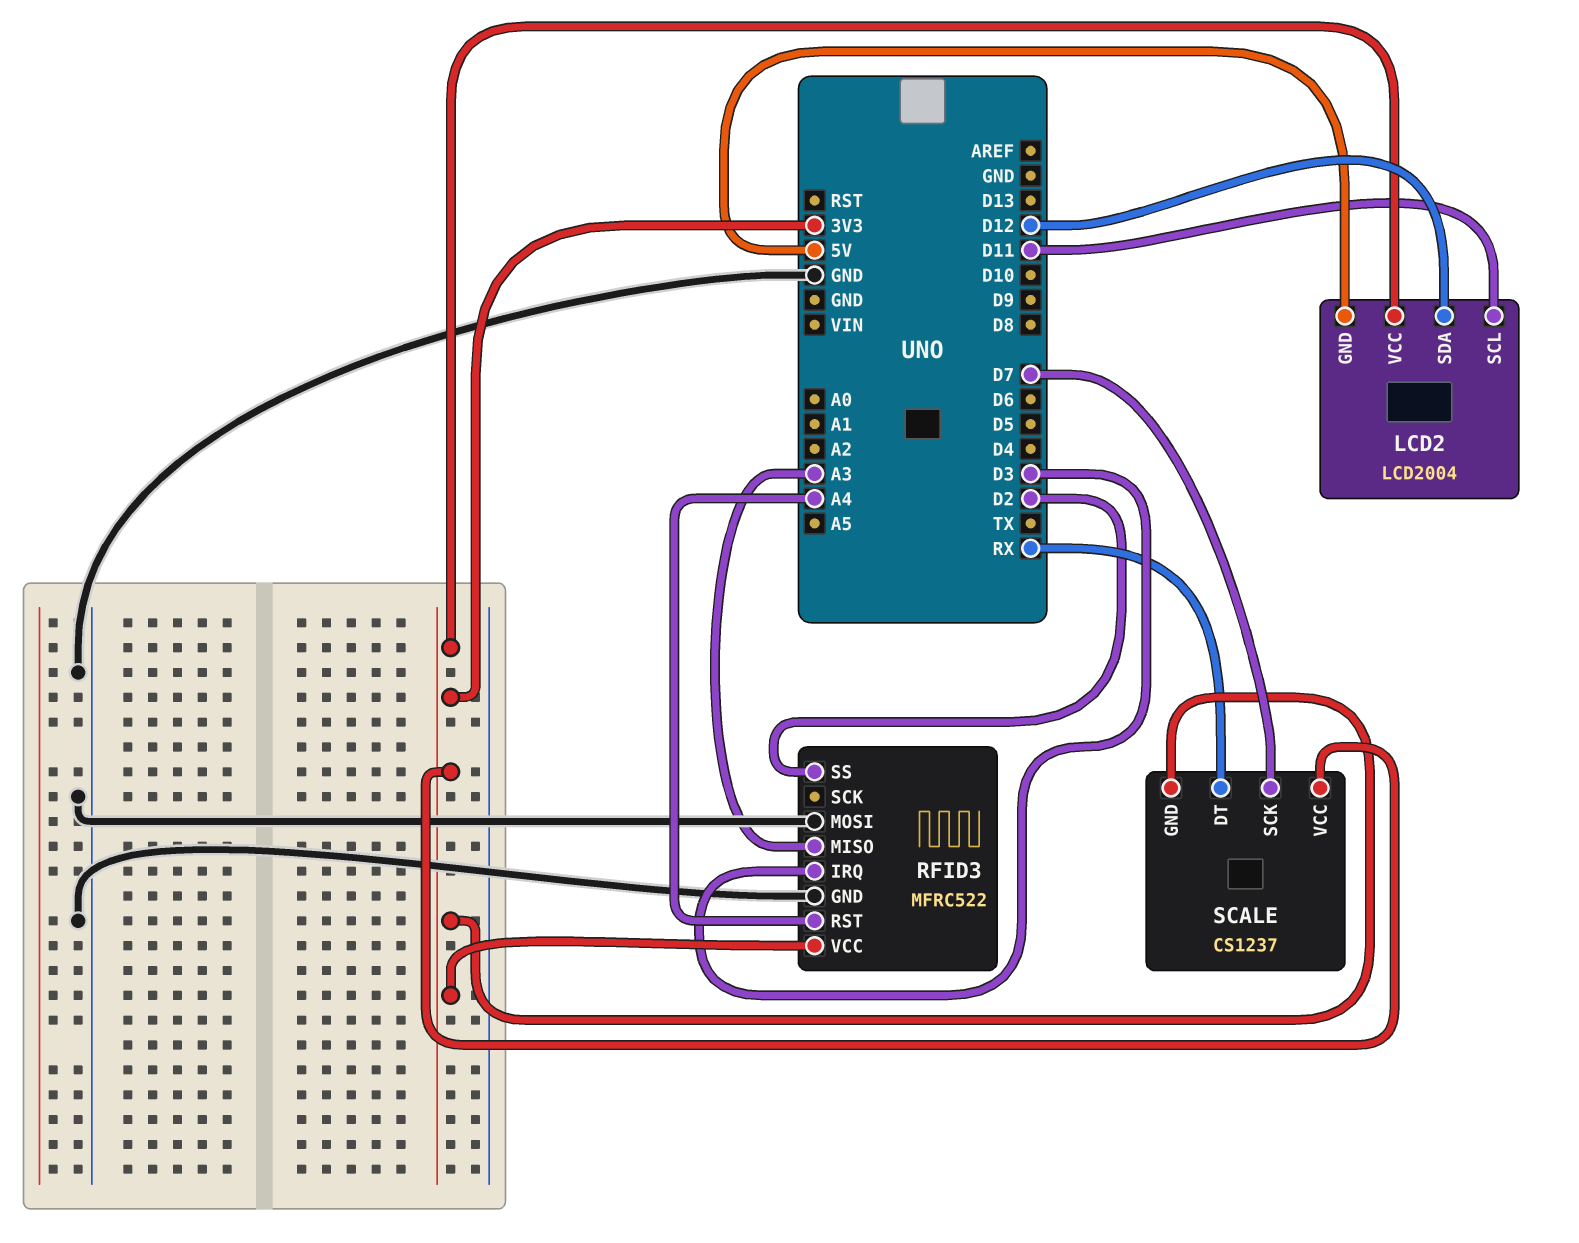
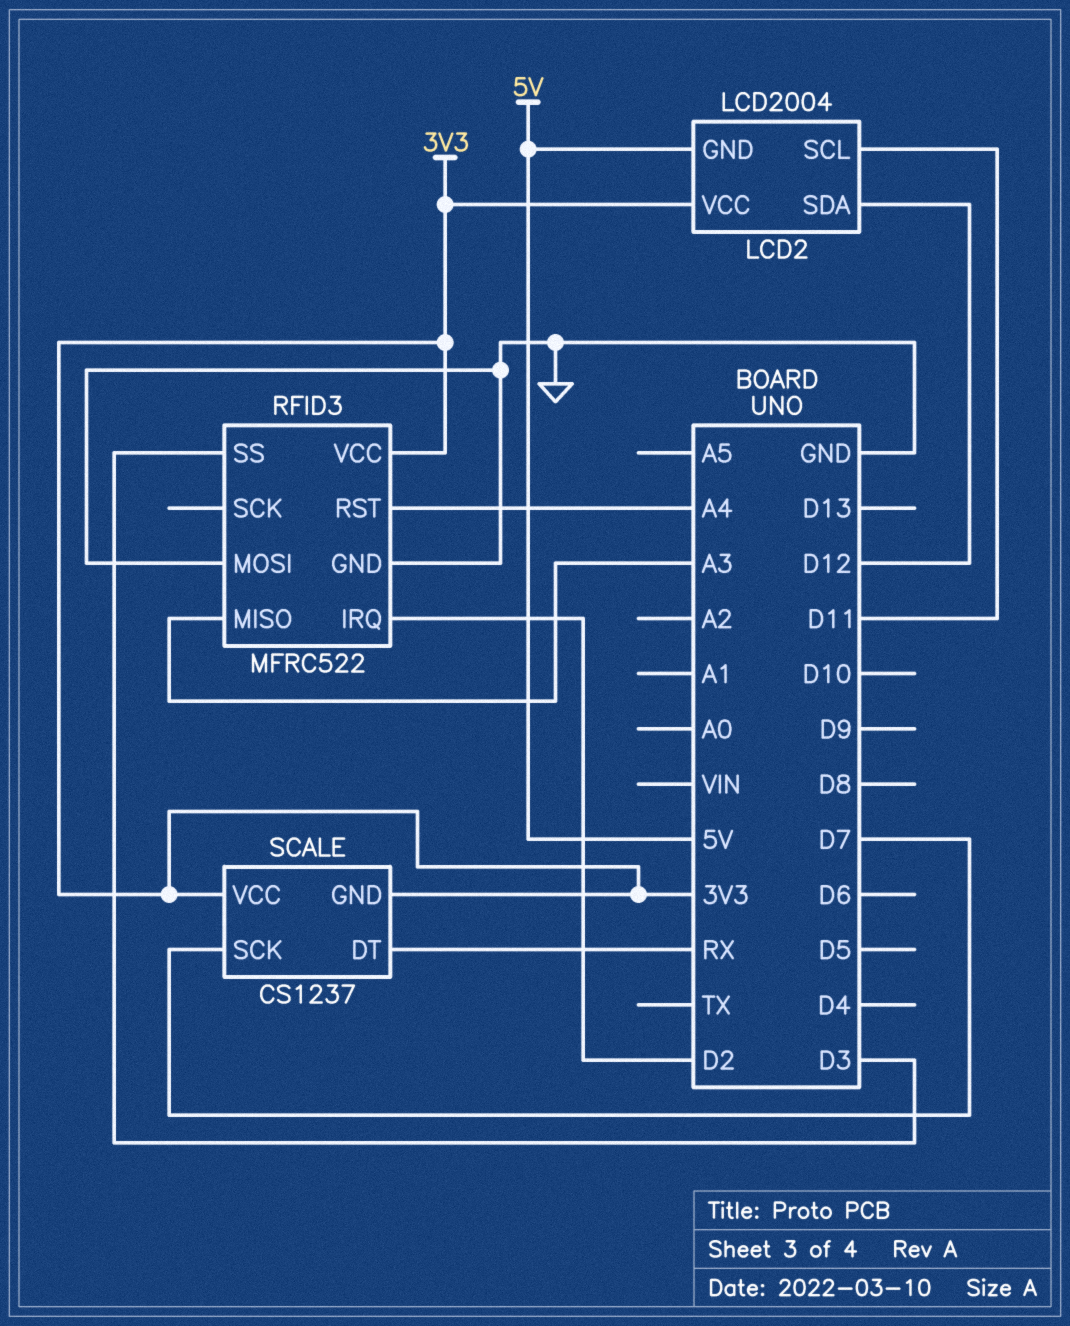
RFID3 pin IRQ: D3 -> D2
RFID3 pin SS: D2 -> D3

